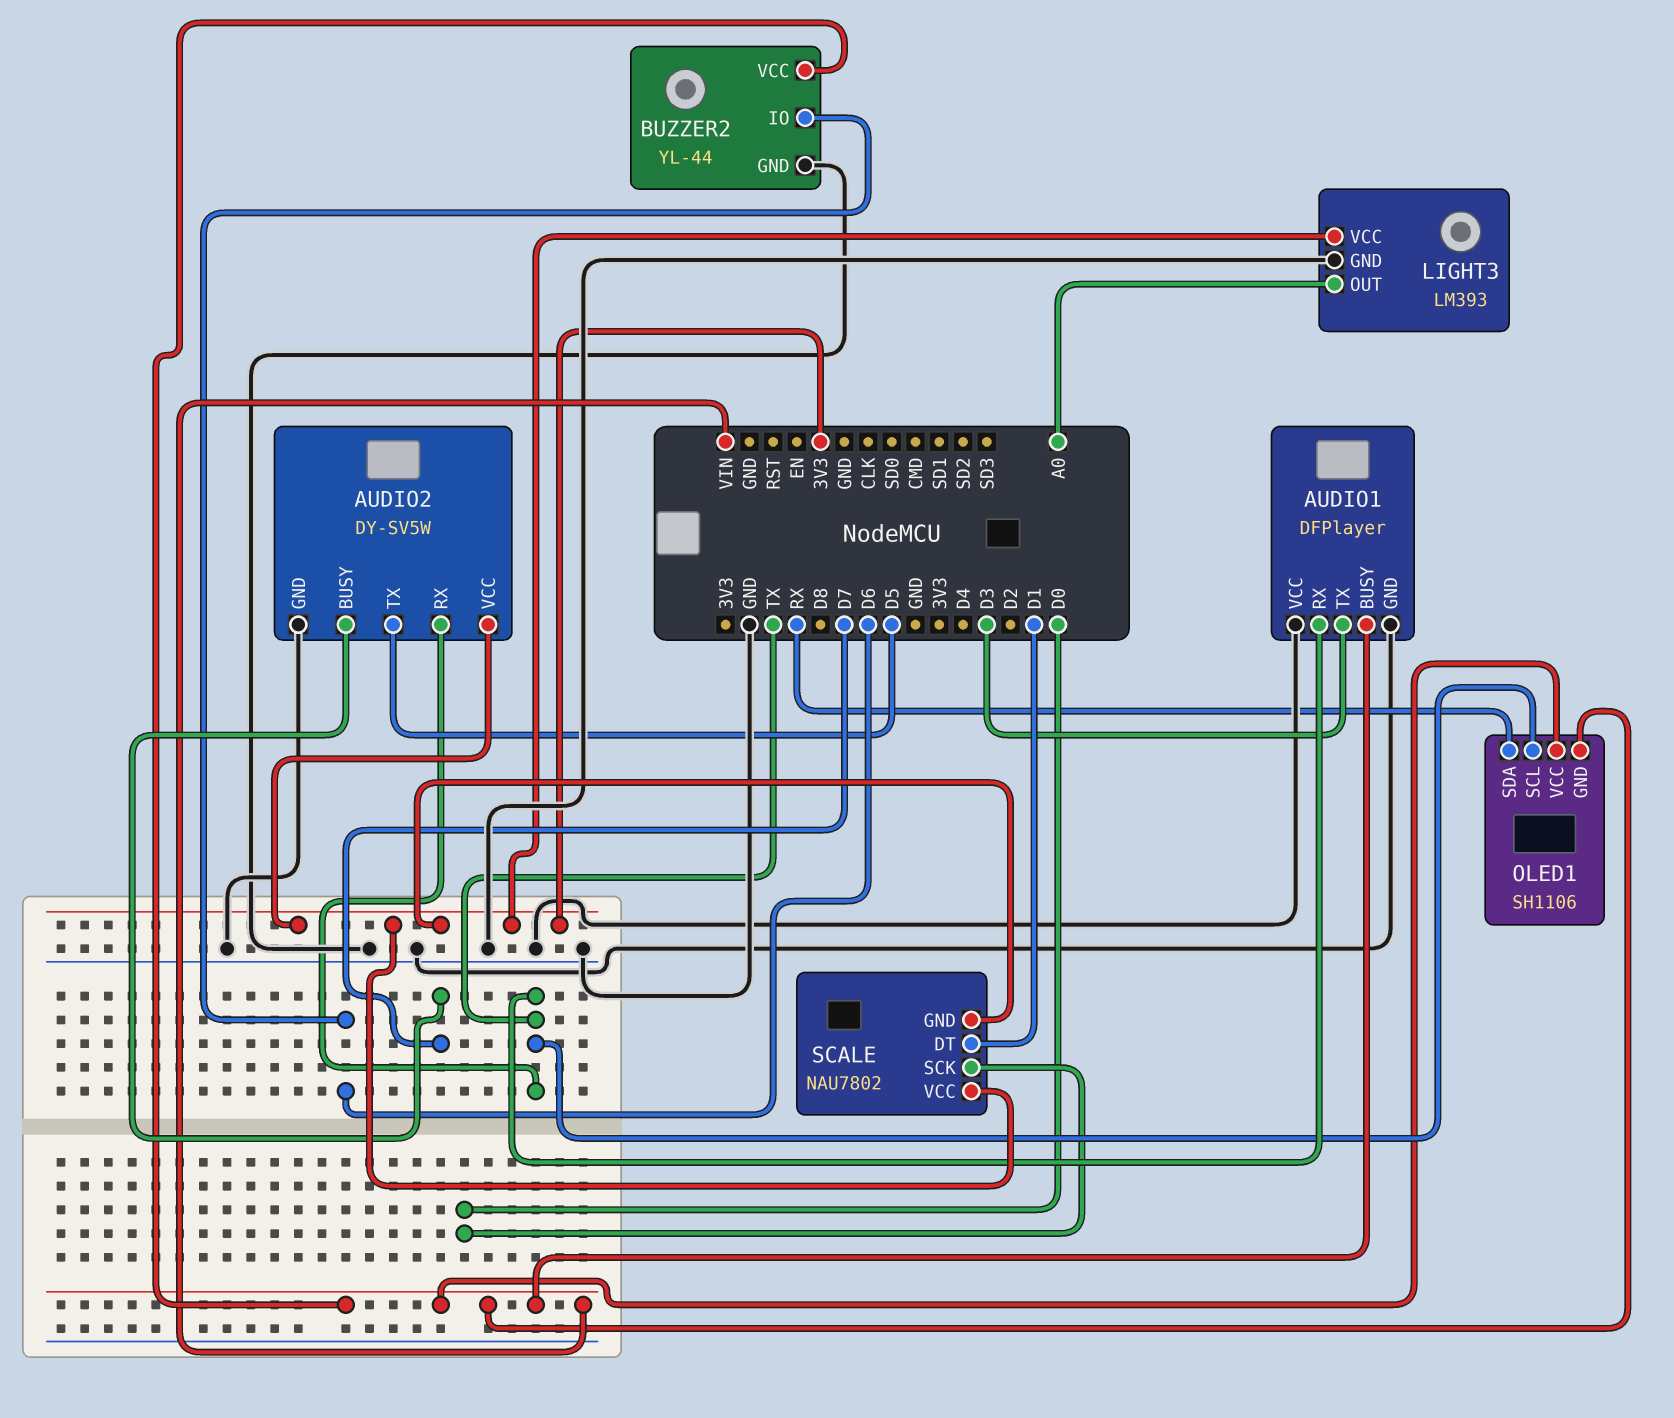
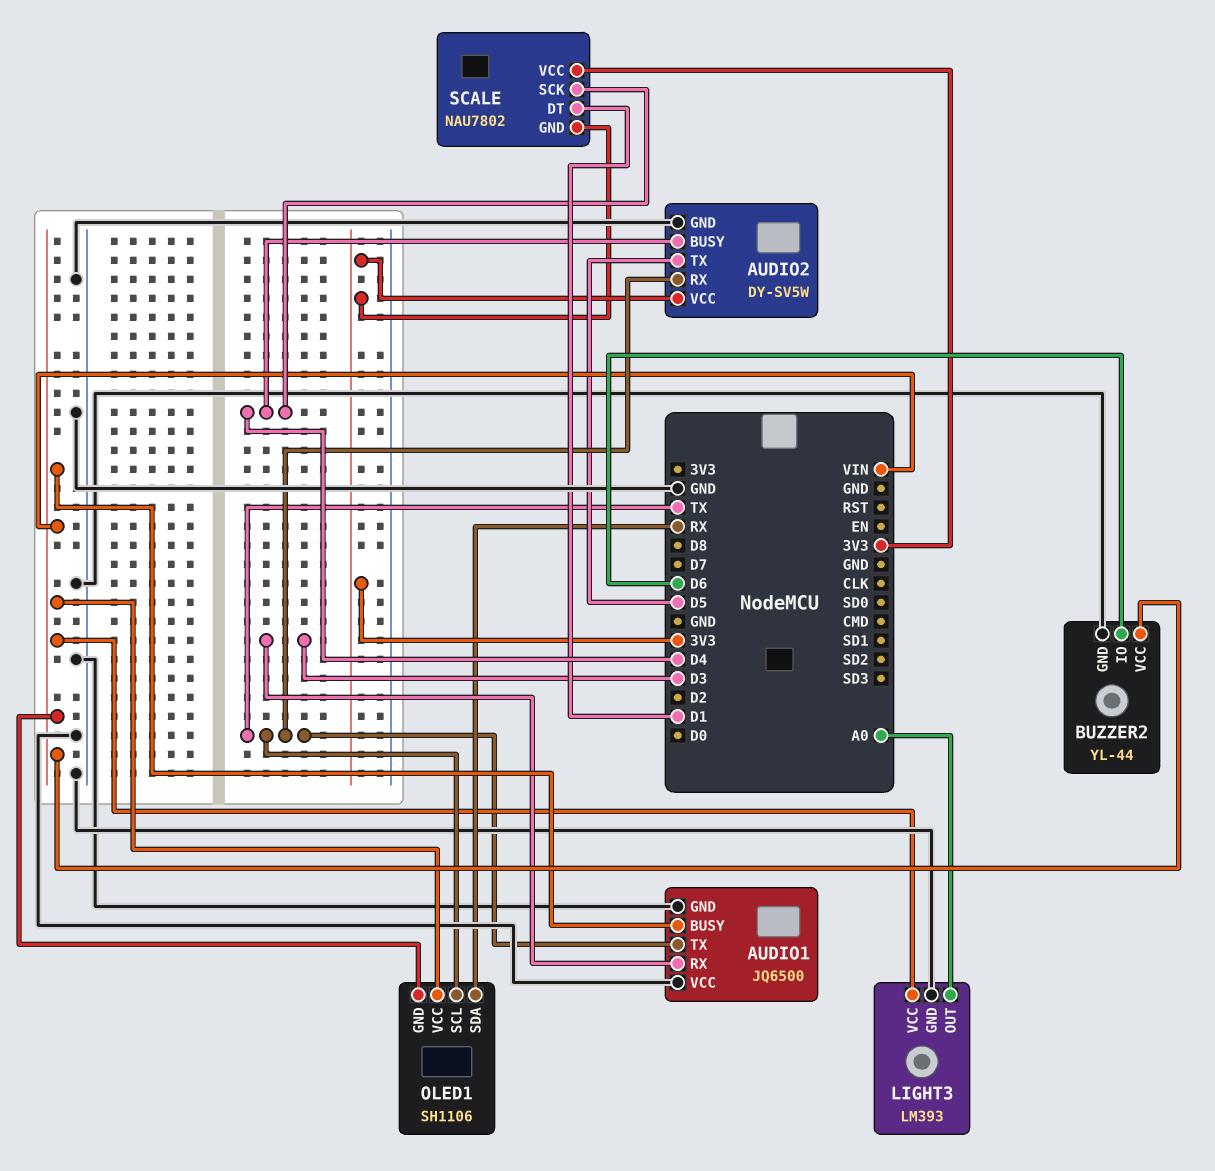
AUDIO1: DFPlayer -> JQ6500
AUDIO1 pin RX: TX -> D3
AUDIO1 pin TX: D3 -> TX
AUDIO2 pin BUSY: D7 -> D4
LIGHT3 pin VCC: 3V3 -> VIN
SCALE pin SCK: D0 -> D4

